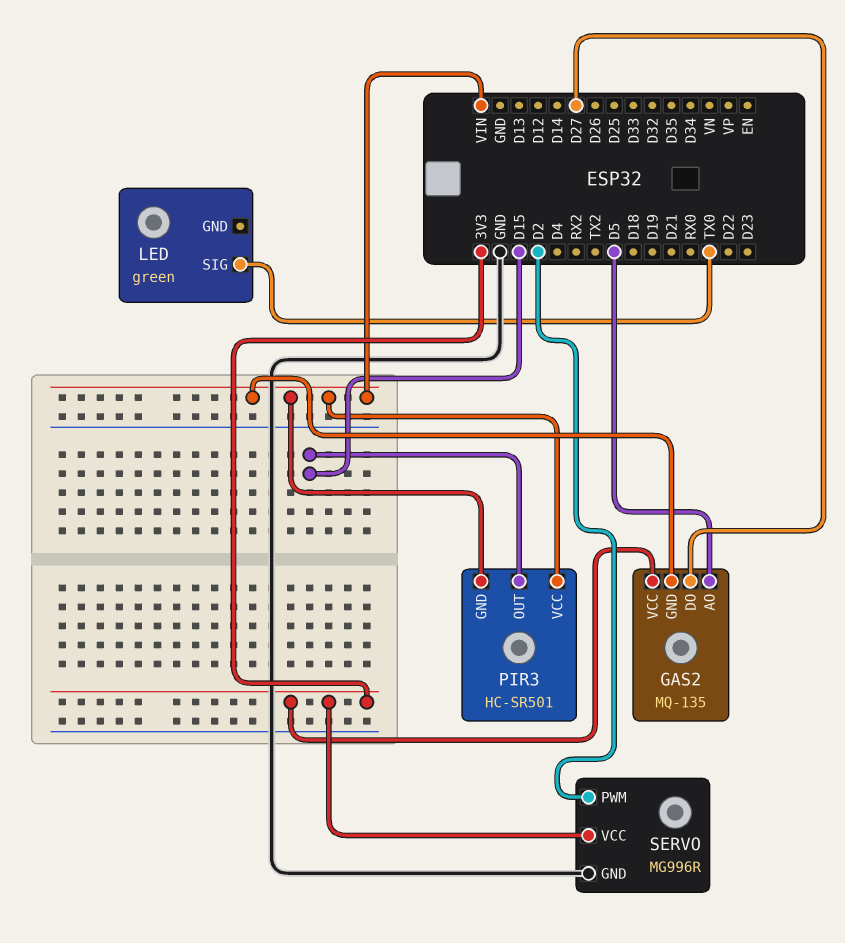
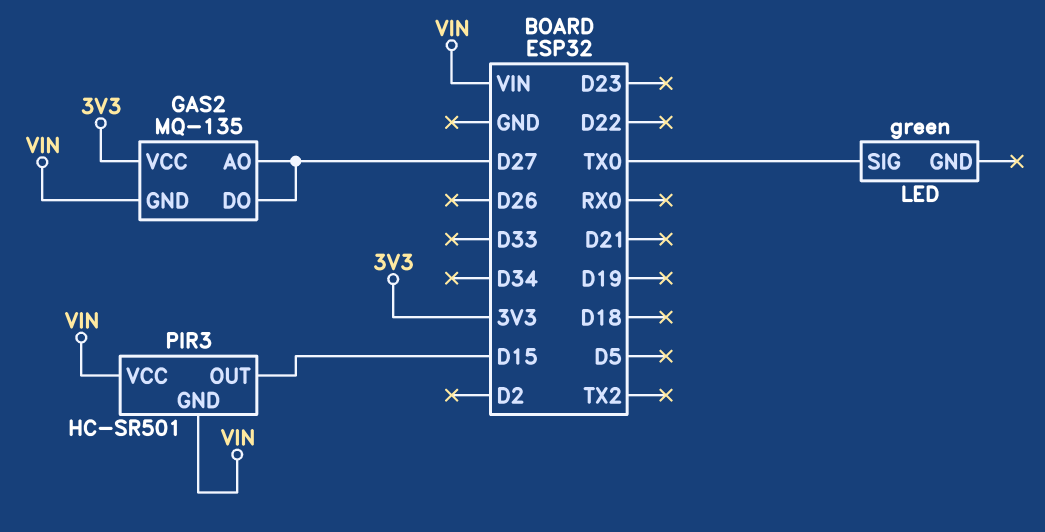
GAS2 pin AO: D5 -> D27
SERVO: MG996R -> none
SERVO pin GND: GND -> none
SERVO pin PWM: D2 -> none
SERVO pin VCC: 3V3 -> none

